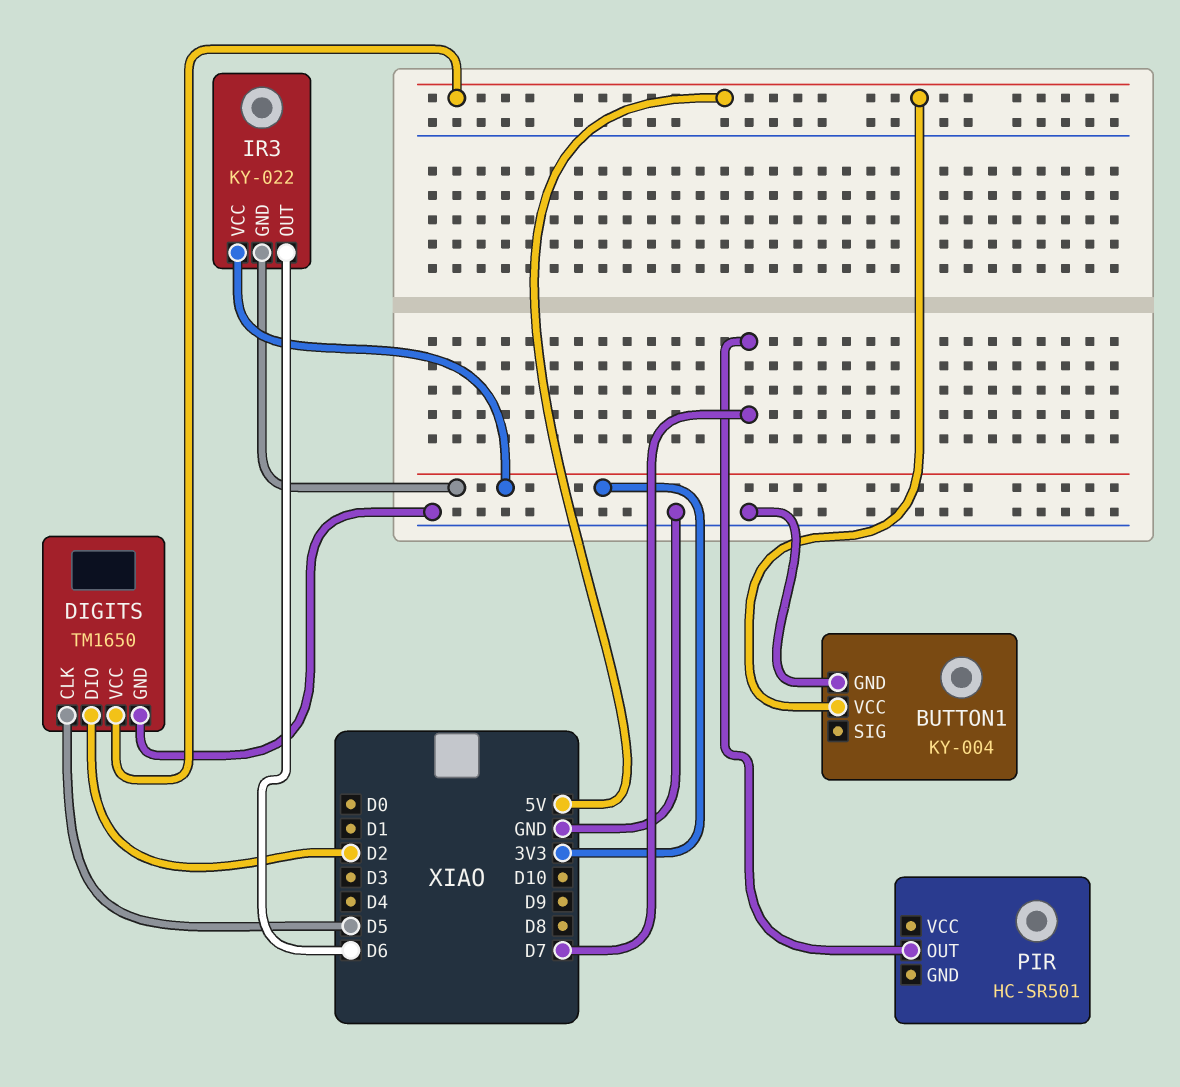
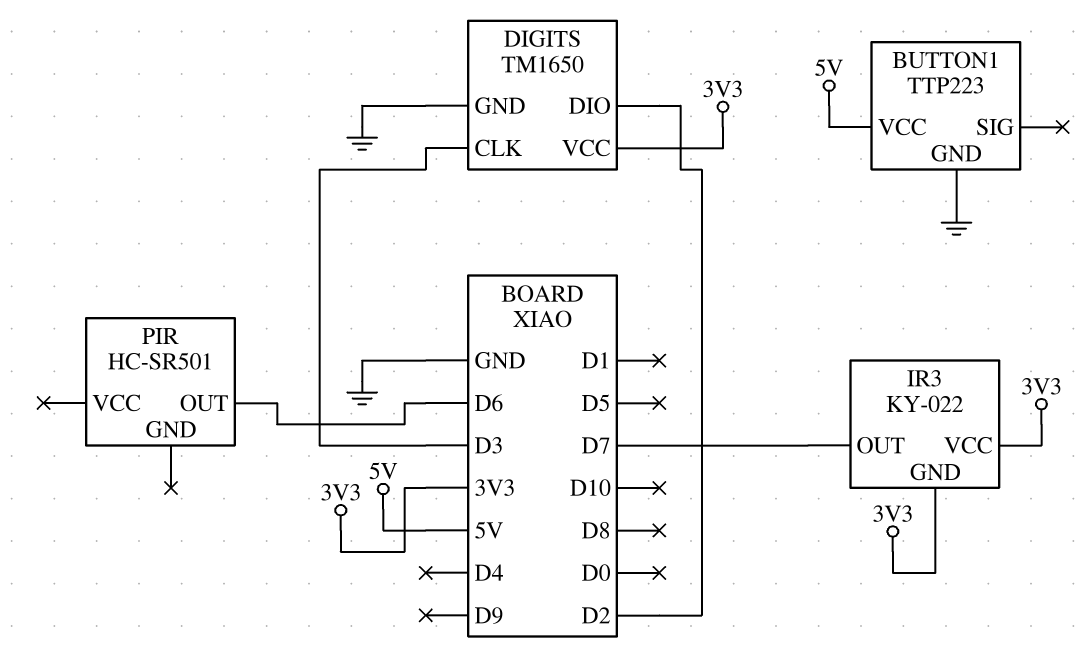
BUTTON1: KY-004 -> TTP223
DIGITS pin CLK: D5 -> D3
DIGITS pin VCC: 5V -> 3V3
IR3 pin OUT: D6 -> D7
PIR pin OUT: D7 -> D6

